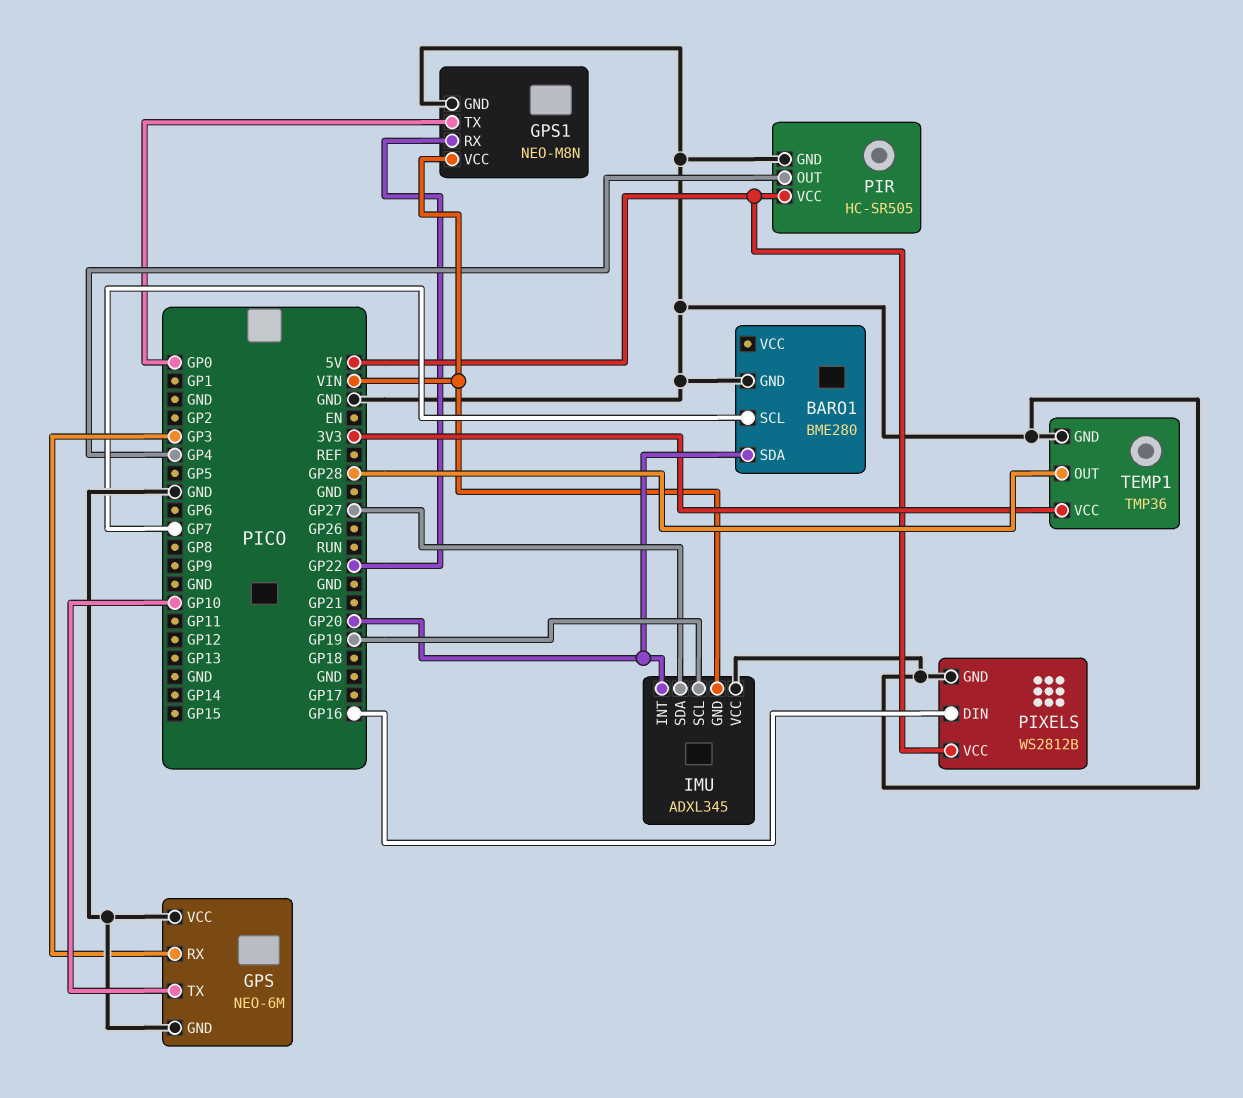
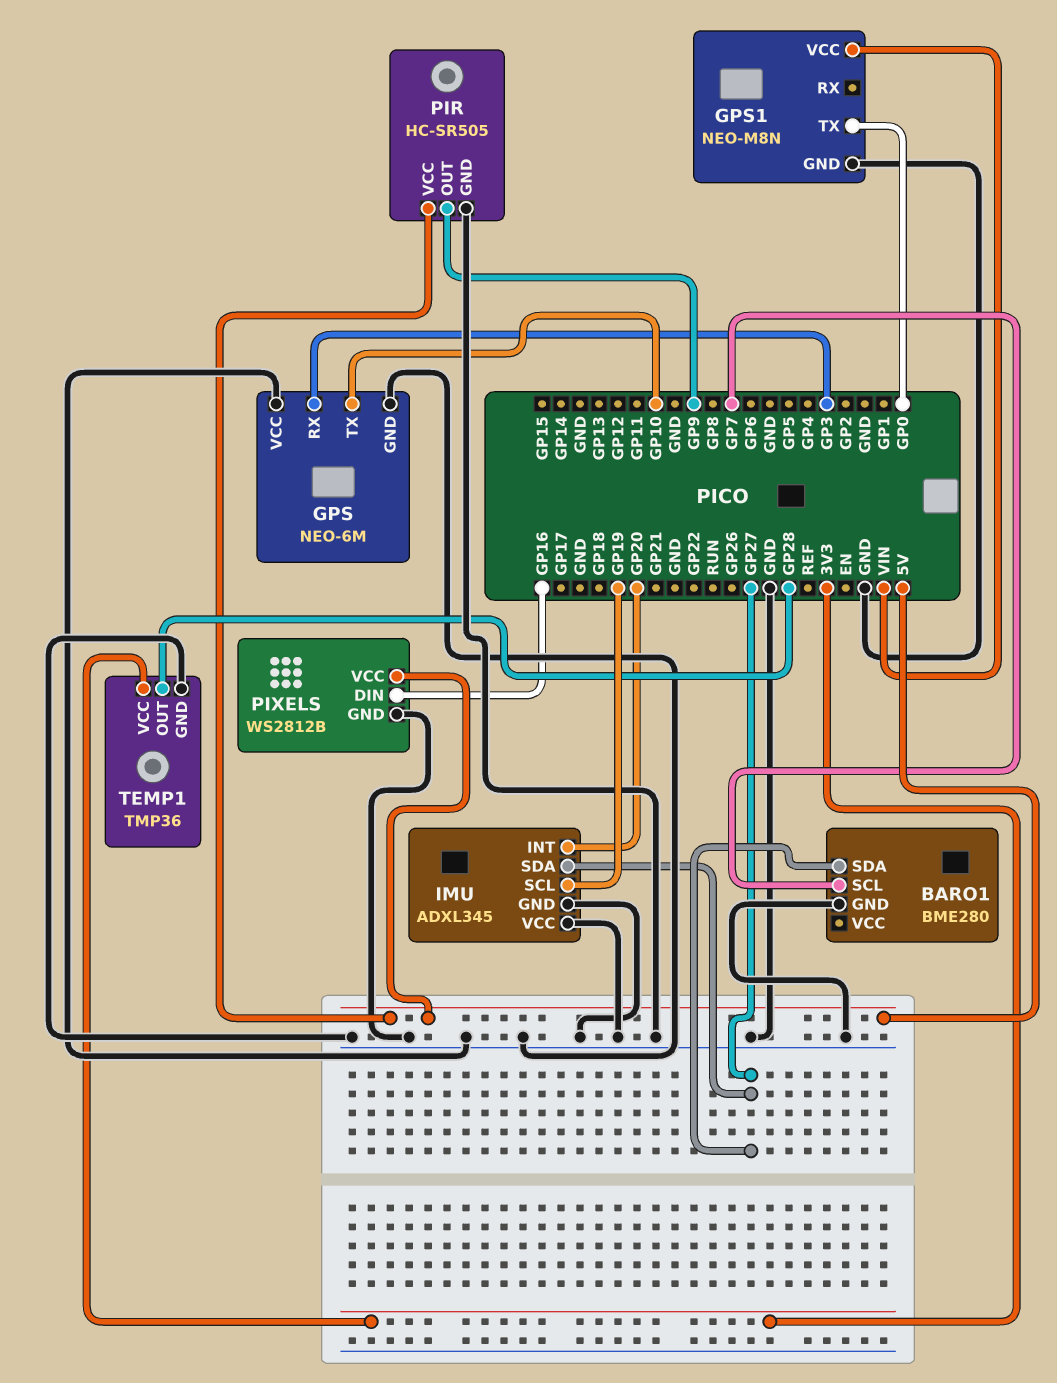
BARO1 pin SDA: GP20 -> GP27
GPS1 pin RX: GP22 -> none
IMU pin GND: VIN -> GND
PIR pin OUT: GP4 -> GP9

